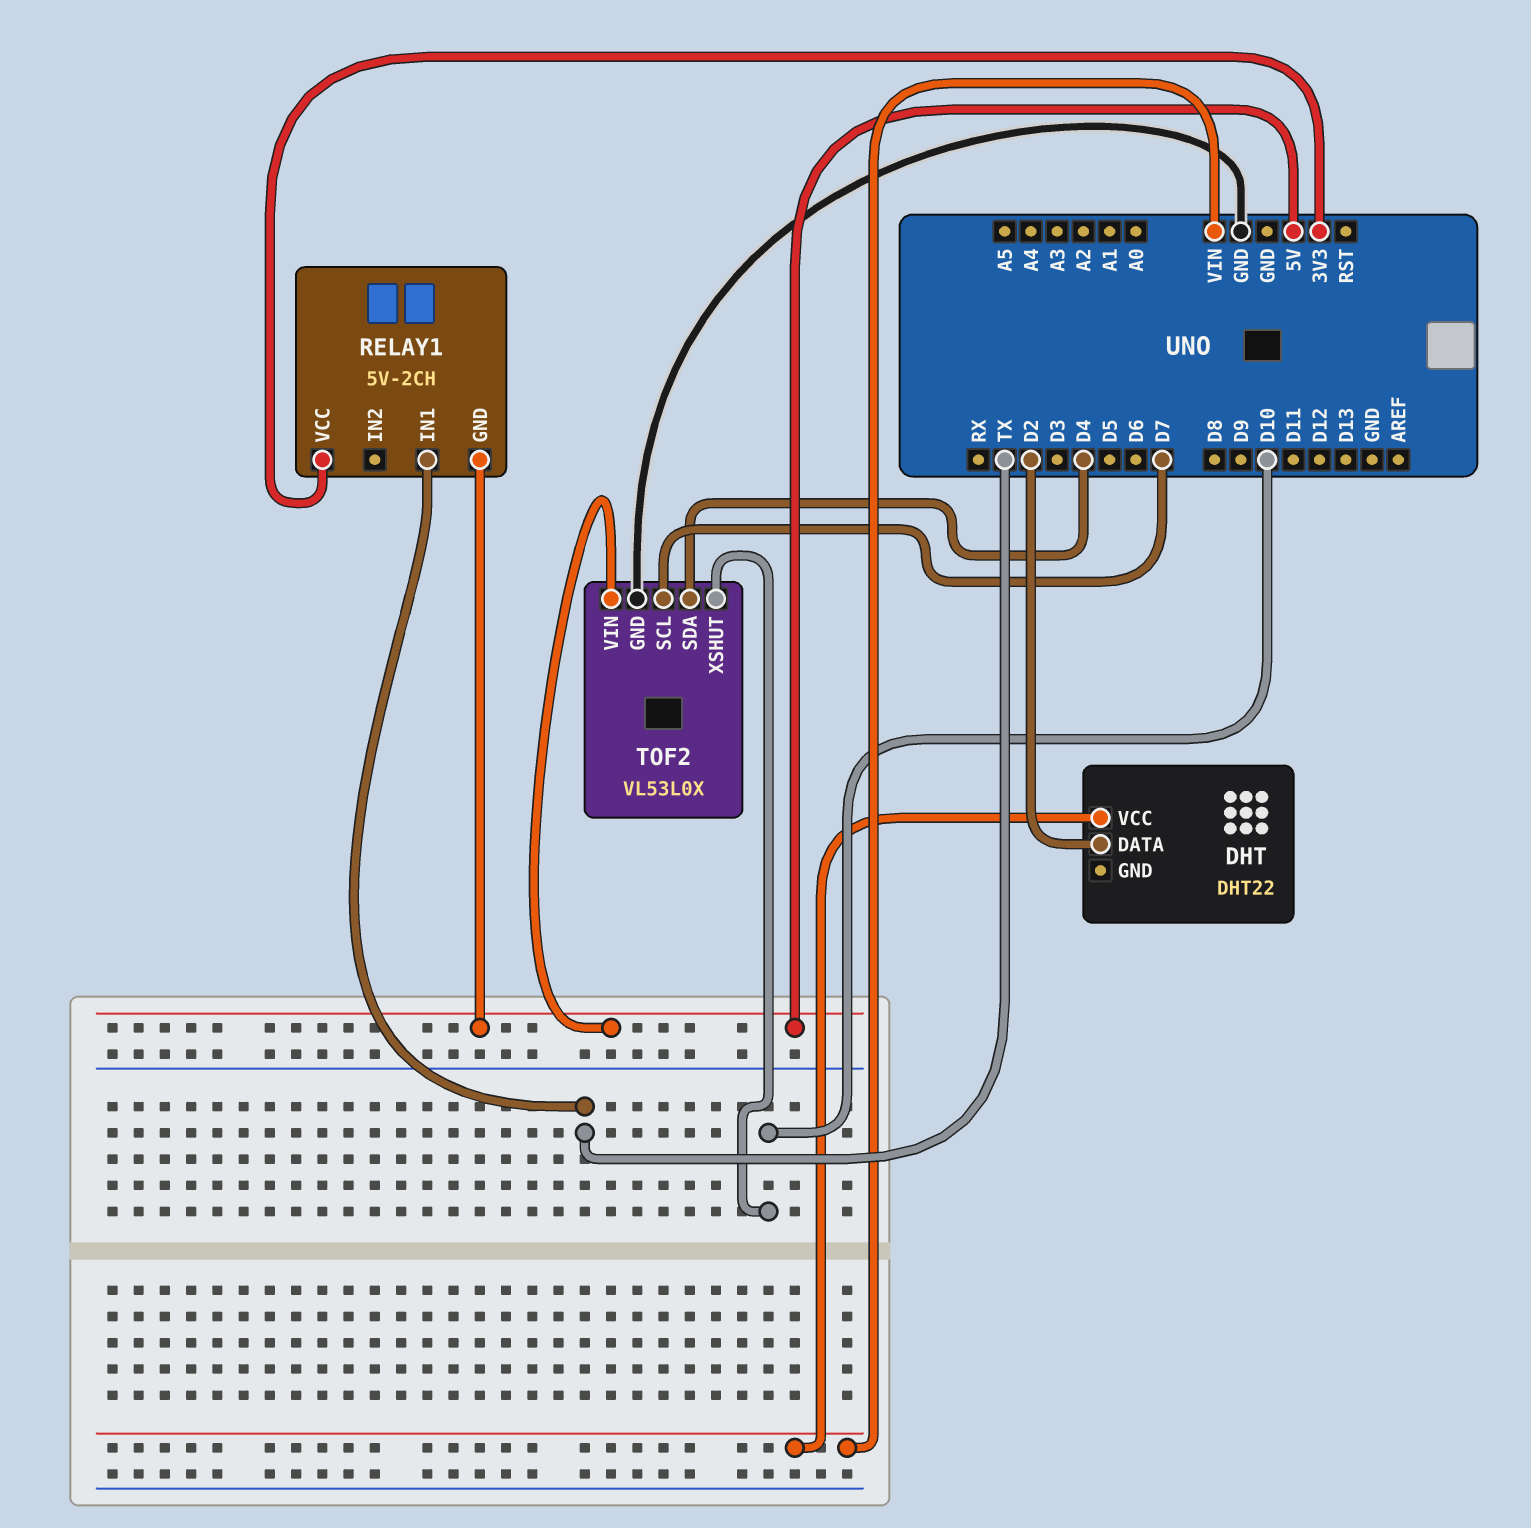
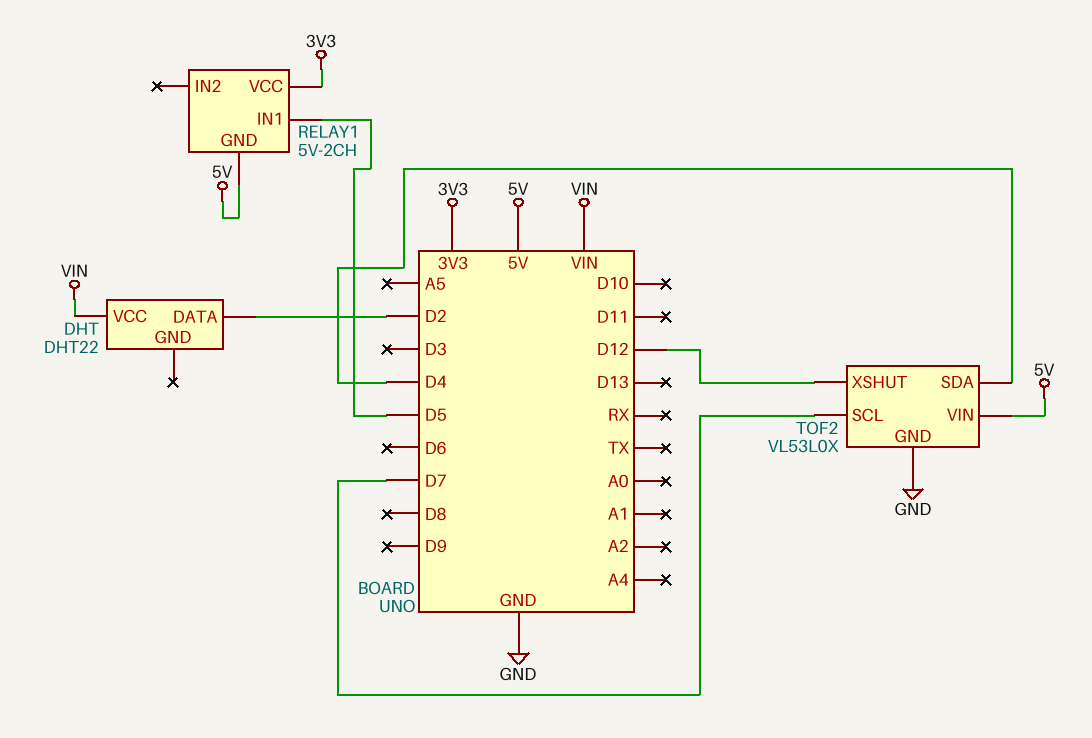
RELAY1 pin IN1: TX -> D5
TOF2 pin XSHUT: D10 -> D12

